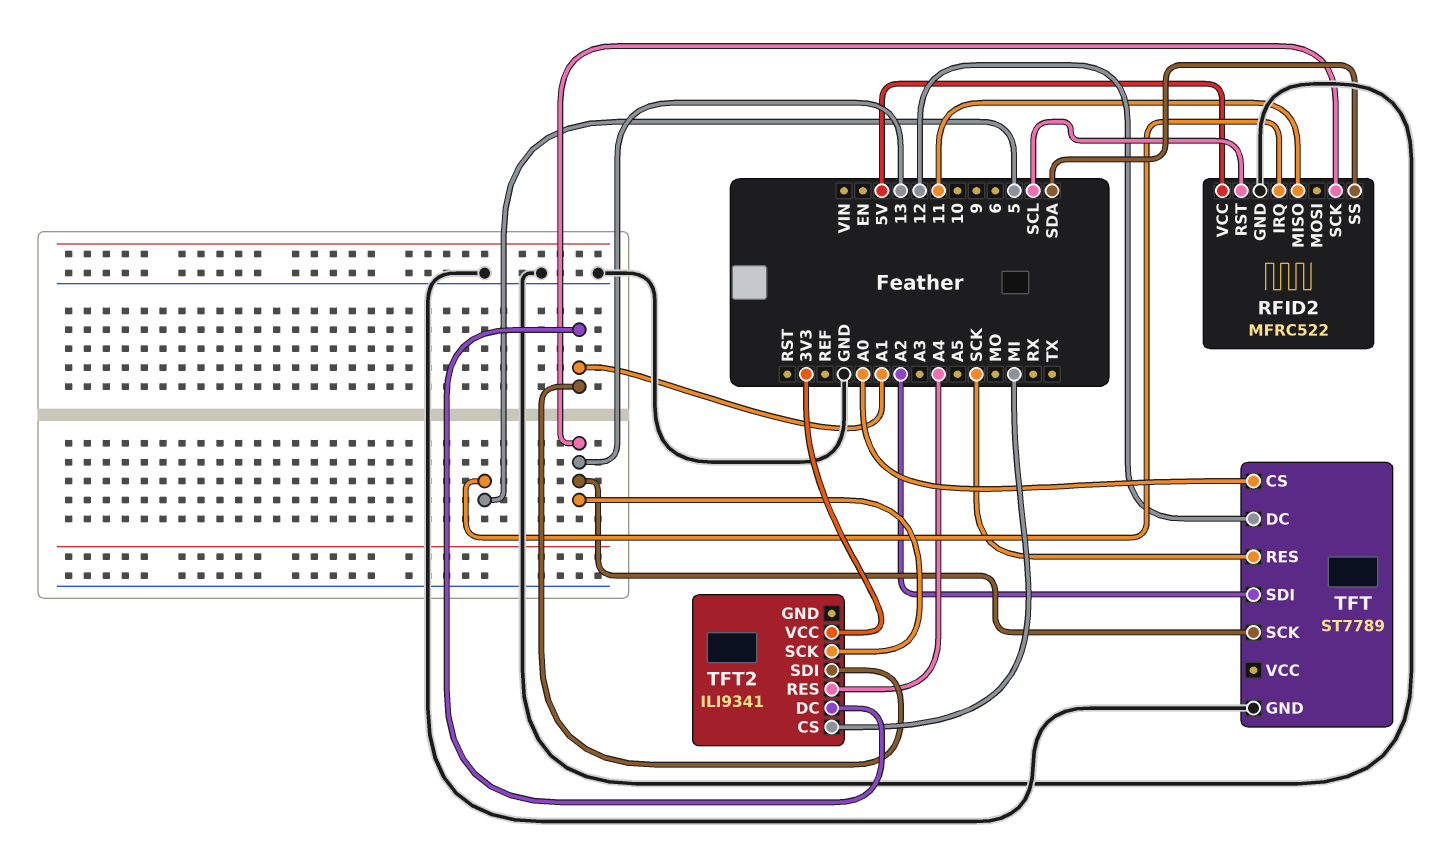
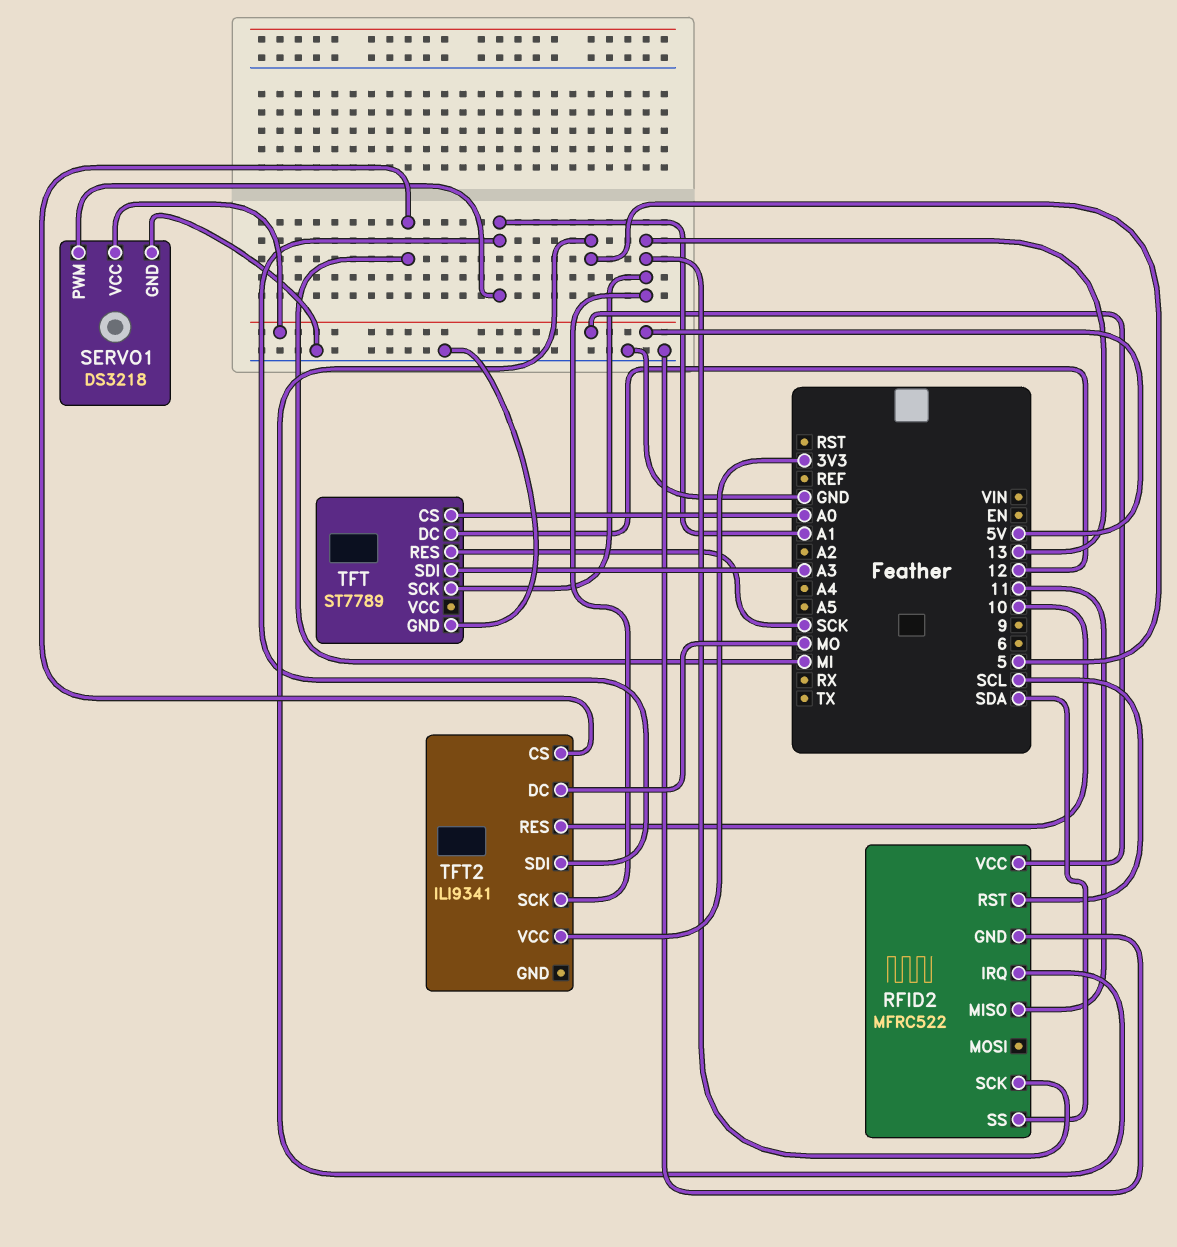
SERVO1: none -> DS3218
SERVO1 pin GND: none -> GND
SERVO1 pin PWM: none -> A1
SERVO1 pin VCC: none -> 5V
TFT pin SDI: A2 -> A3
TFT2 pin DC: A1 -> MO
TFT2 pin RES: A4 -> 10

